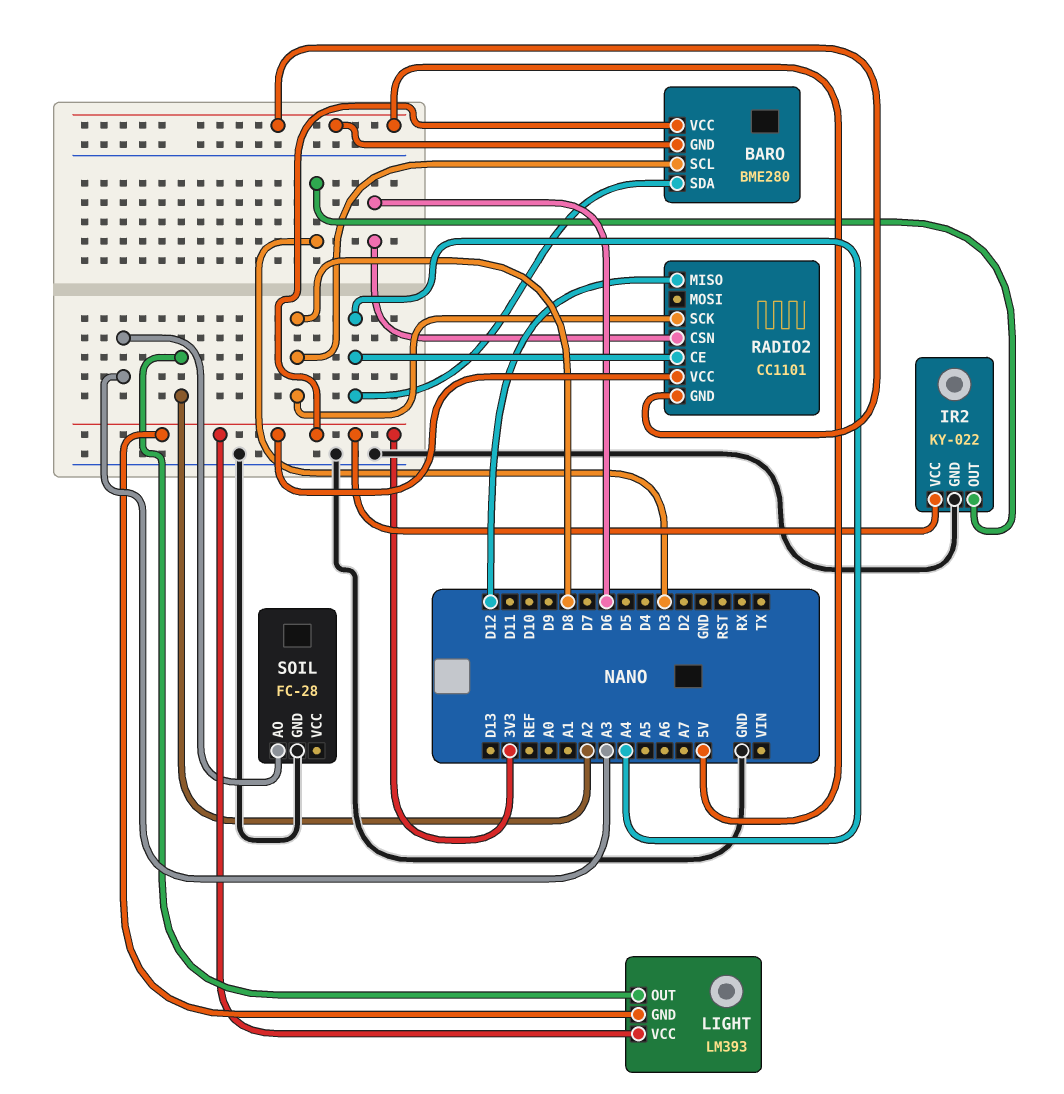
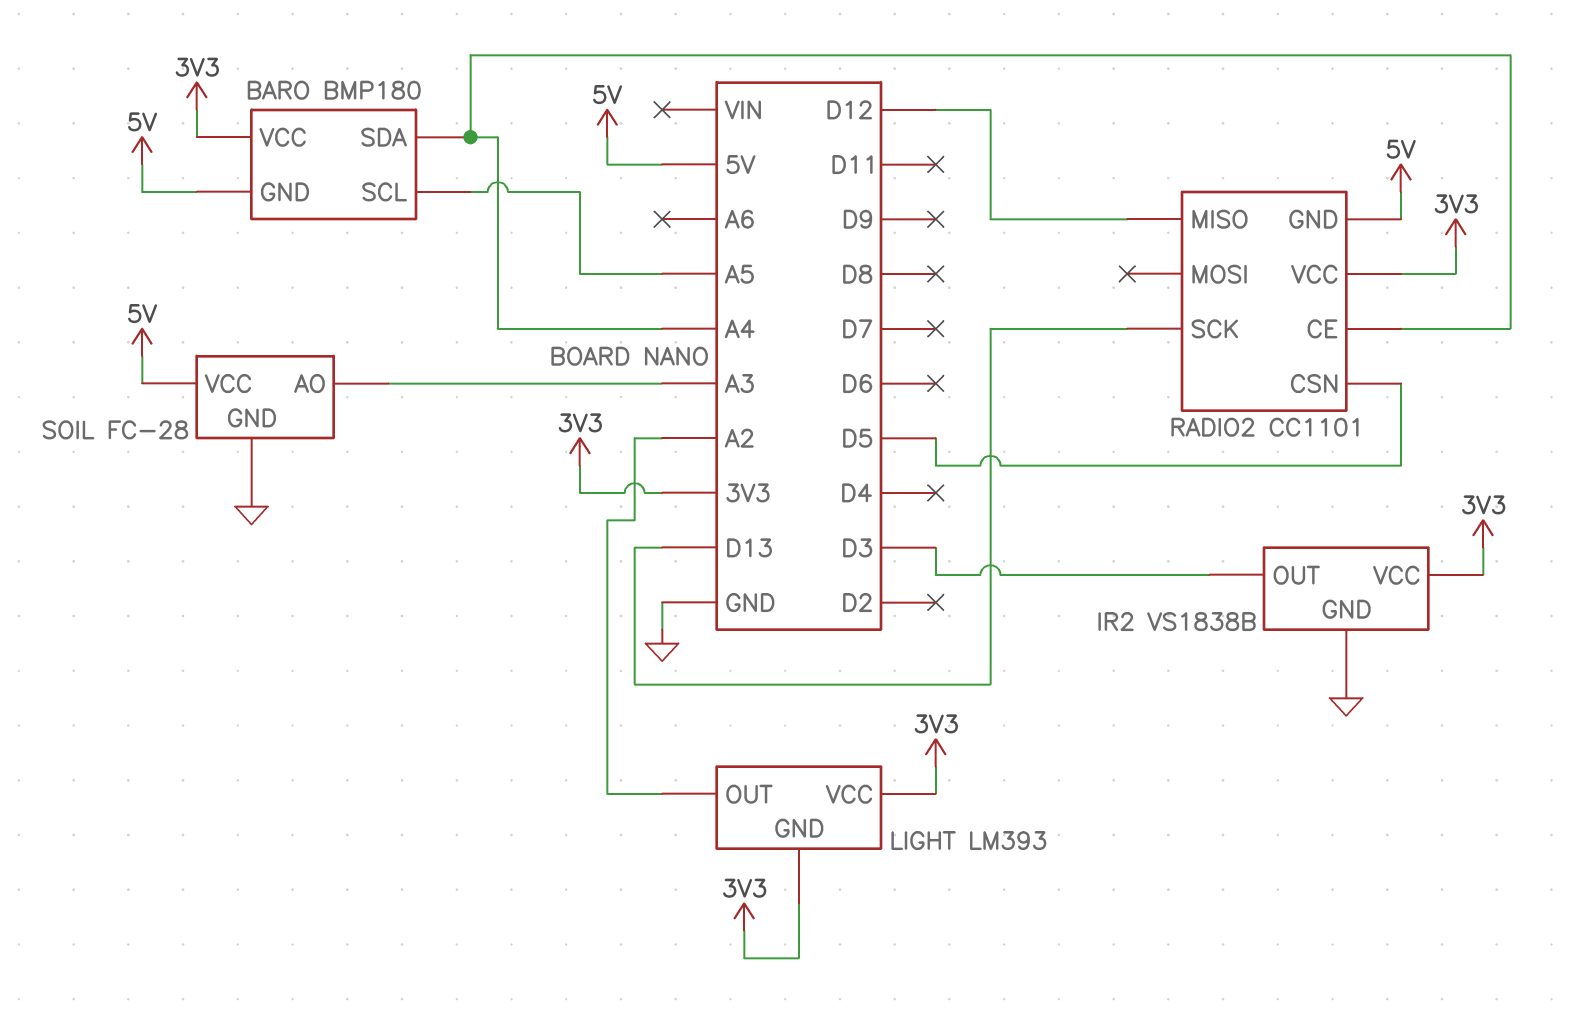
BARO: BME280 -> BMP180
BARO pin SCL: D8 -> A5
IR2: KY-022 -> VS1838B
RADIO2 pin CSN: D6 -> D5
RADIO2 pin SCK: D8 -> D13
SOIL pin VCC: none -> 5V

